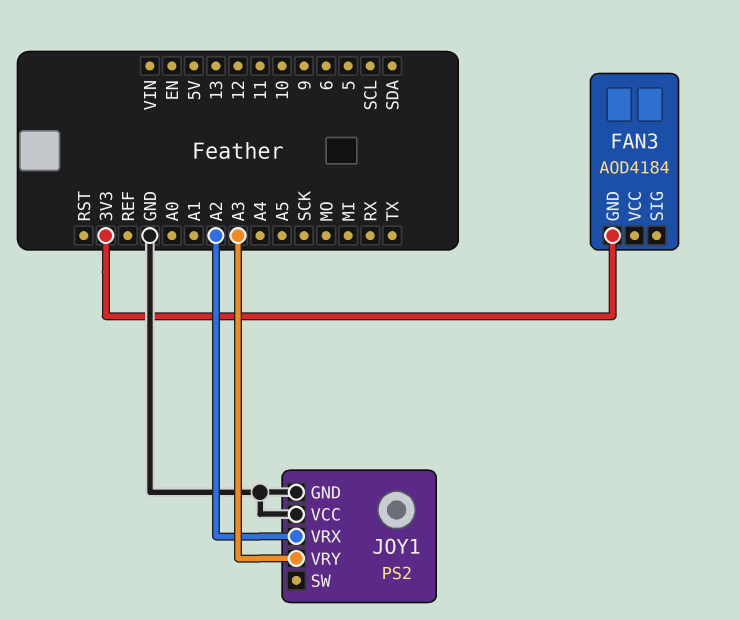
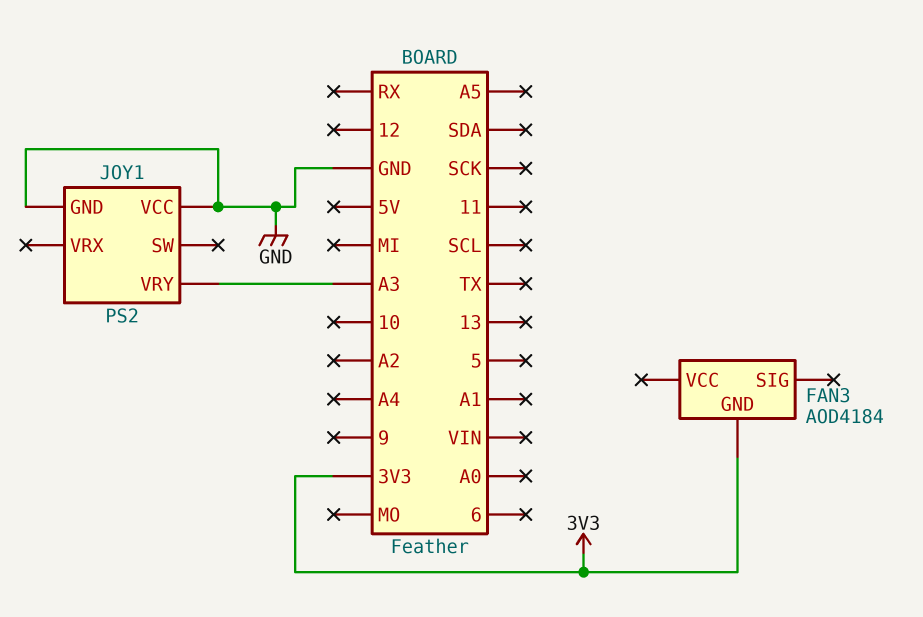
JOY1 pin VRX: A2 -> none

